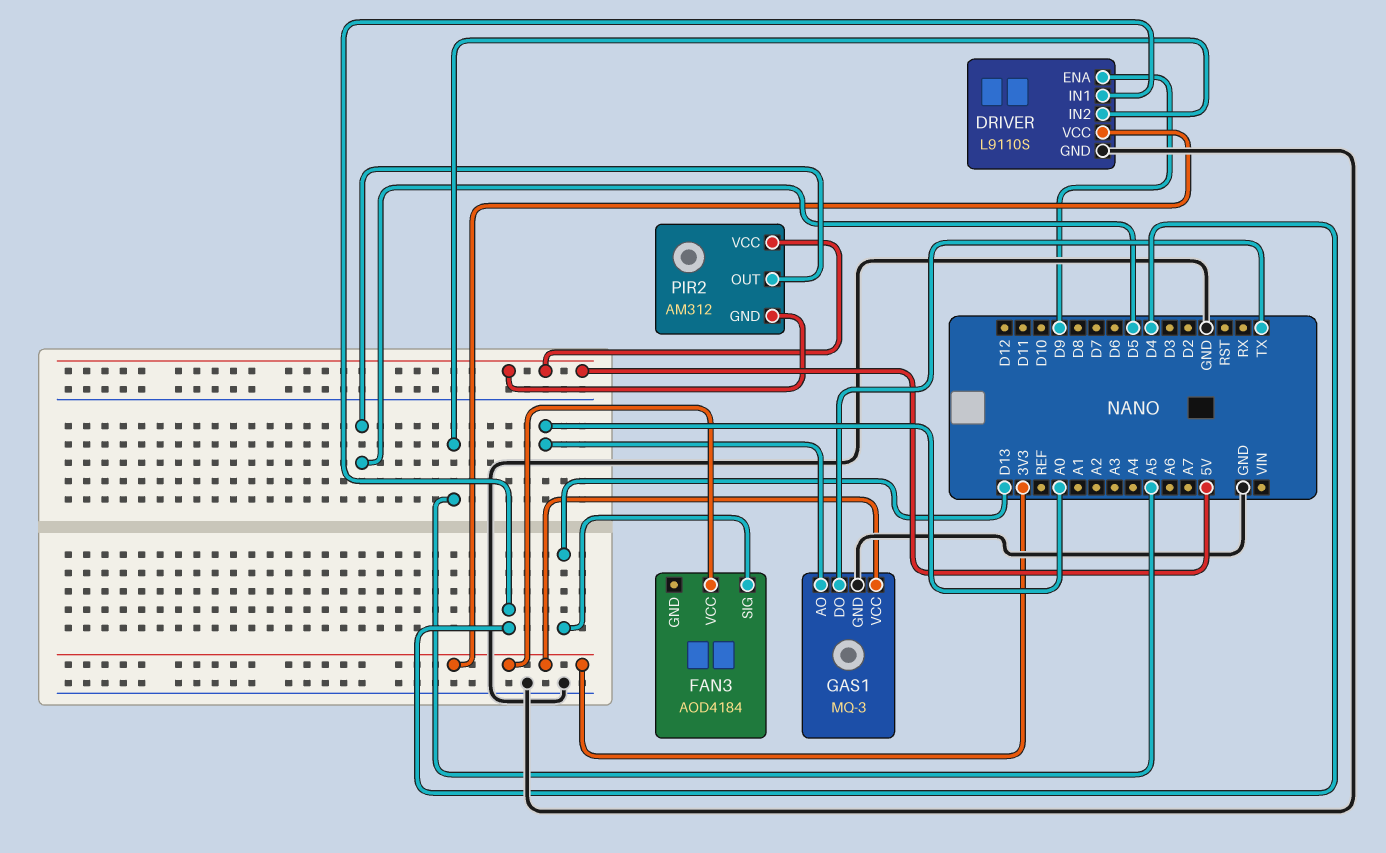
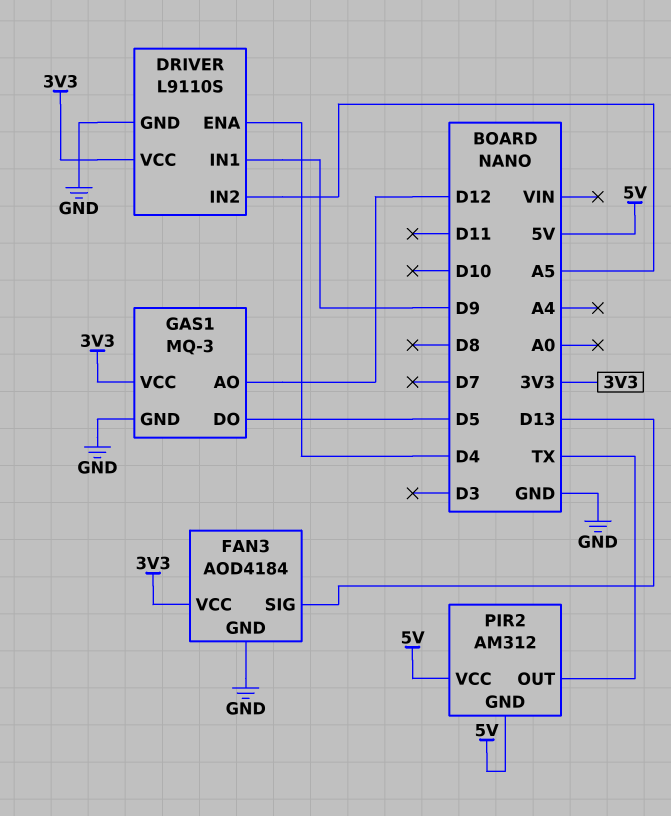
DRIVER pin ENA: D9 -> D4
DRIVER pin IN1: D4 -> D9
FAN3 pin GND: none -> GND
GAS1 pin AO: A0 -> D12
GAS1 pin DO: TX -> D5
PIR2 pin OUT: D5 -> TX

